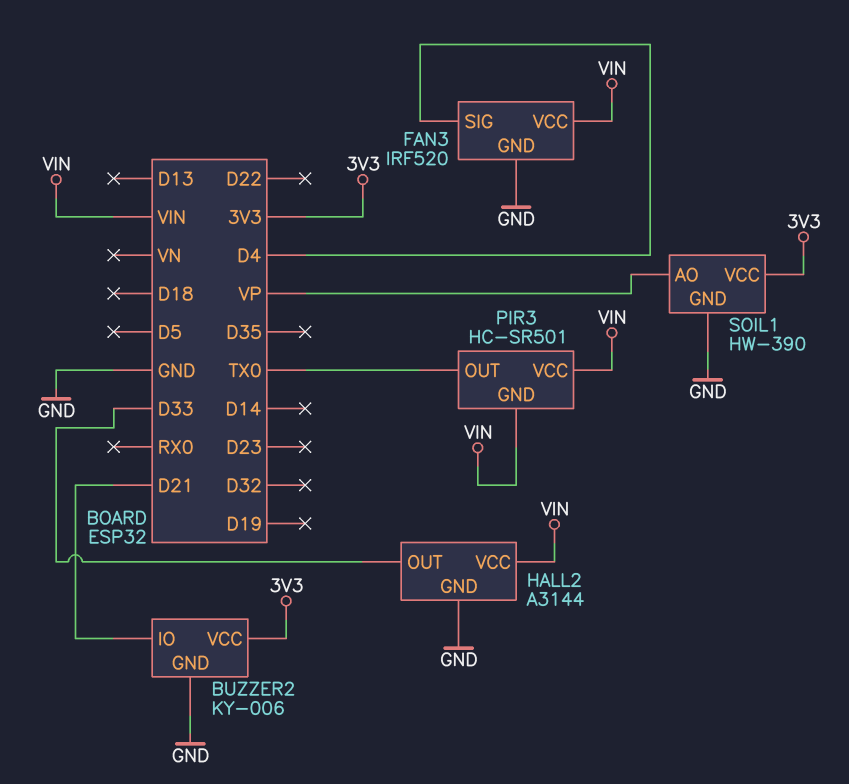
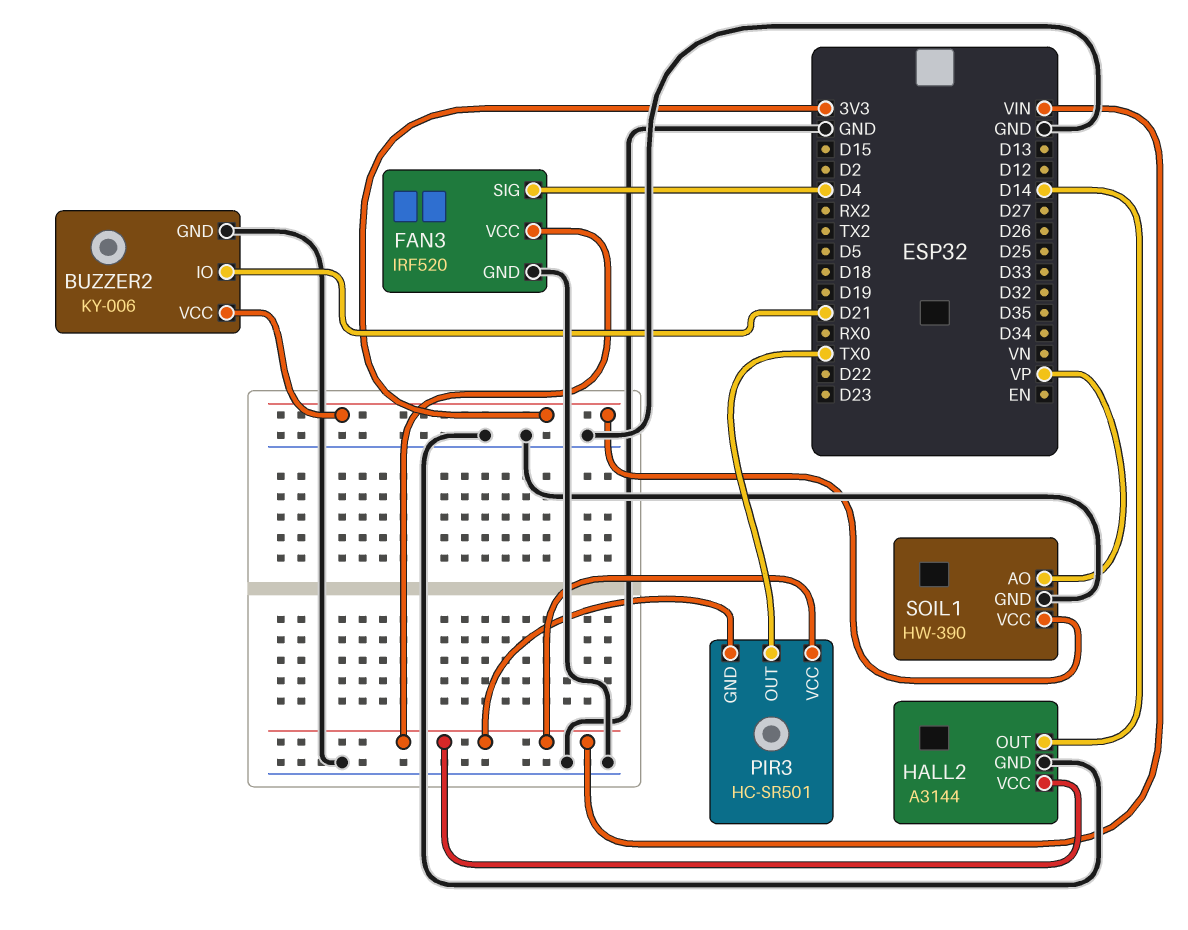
HALL2 pin OUT: D33 -> D14

